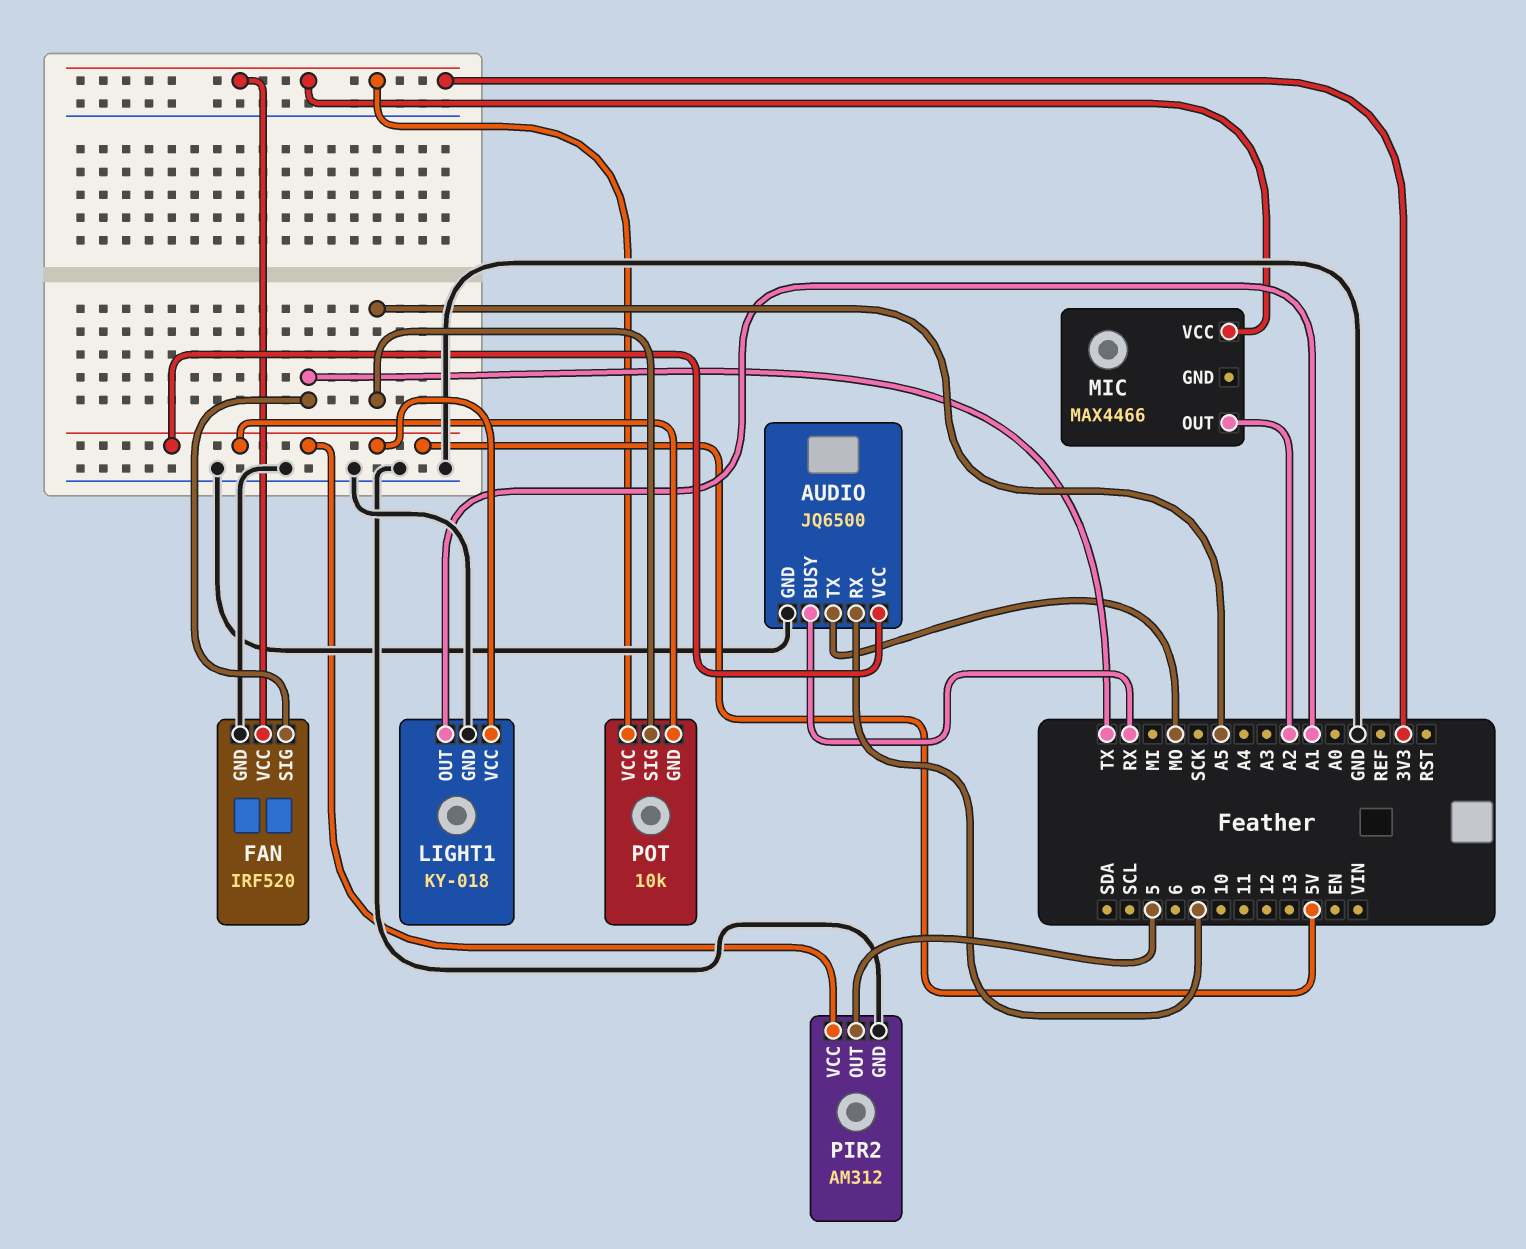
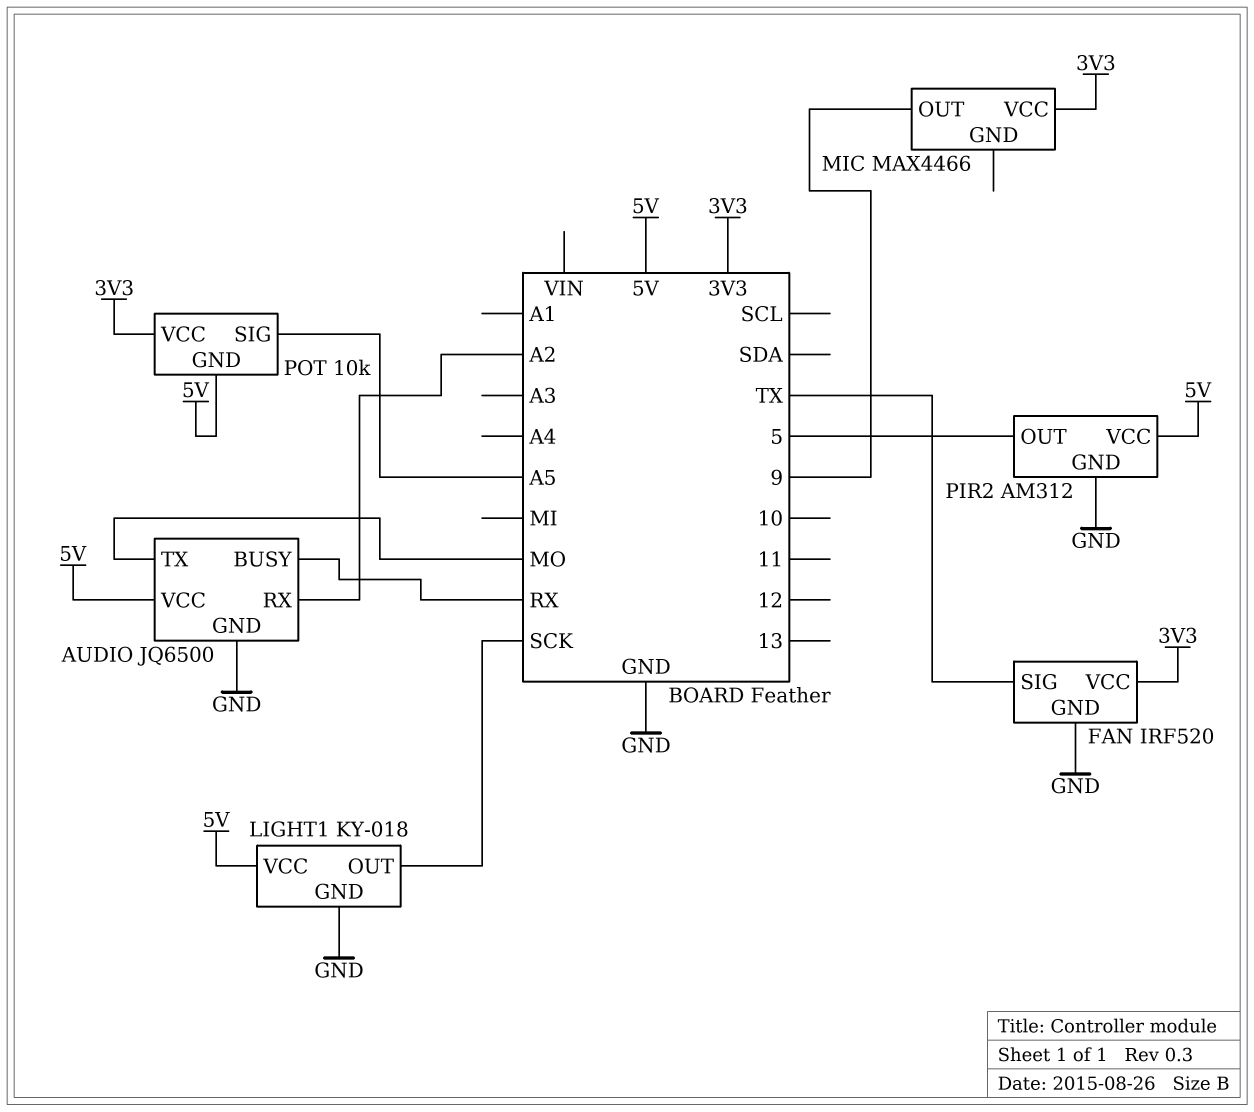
AUDIO pin RX: 9 -> A2
LIGHT1 pin OUT: A1 -> SCK
MIC pin OUT: A2 -> 9

